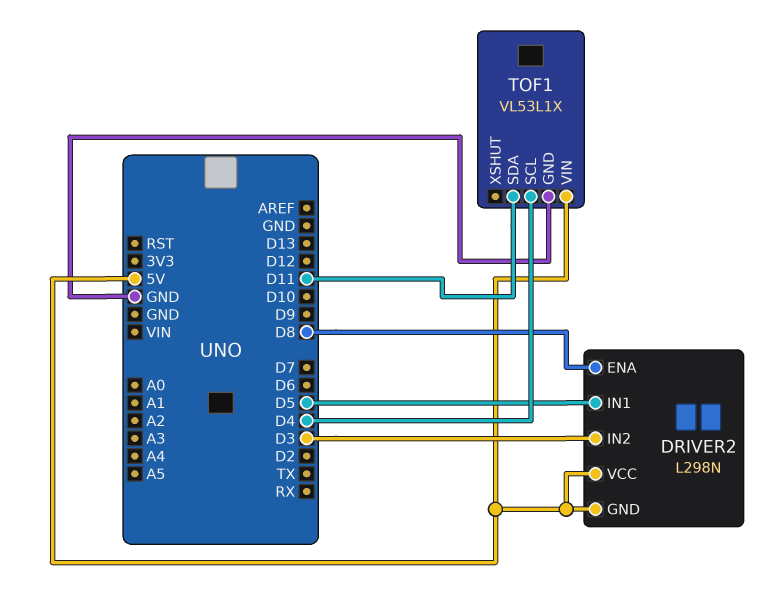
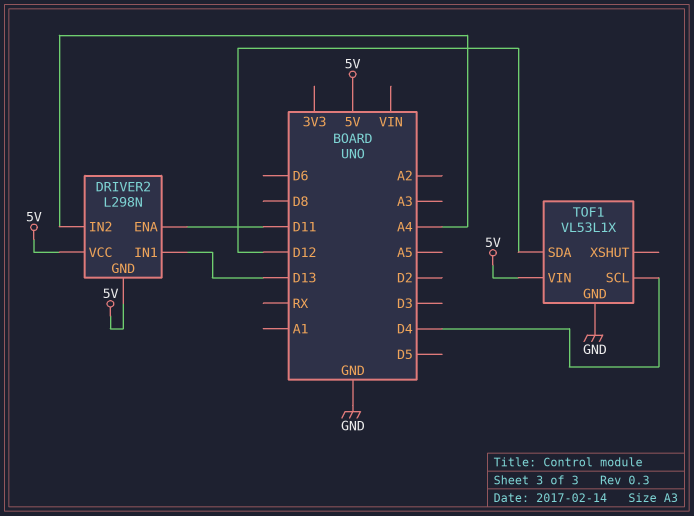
DRIVER2 pin ENA: D8 -> D11
DRIVER2 pin IN1: D5 -> D13
DRIVER2 pin IN2: D3 -> A4
TOF1 pin SDA: D11 -> D12

